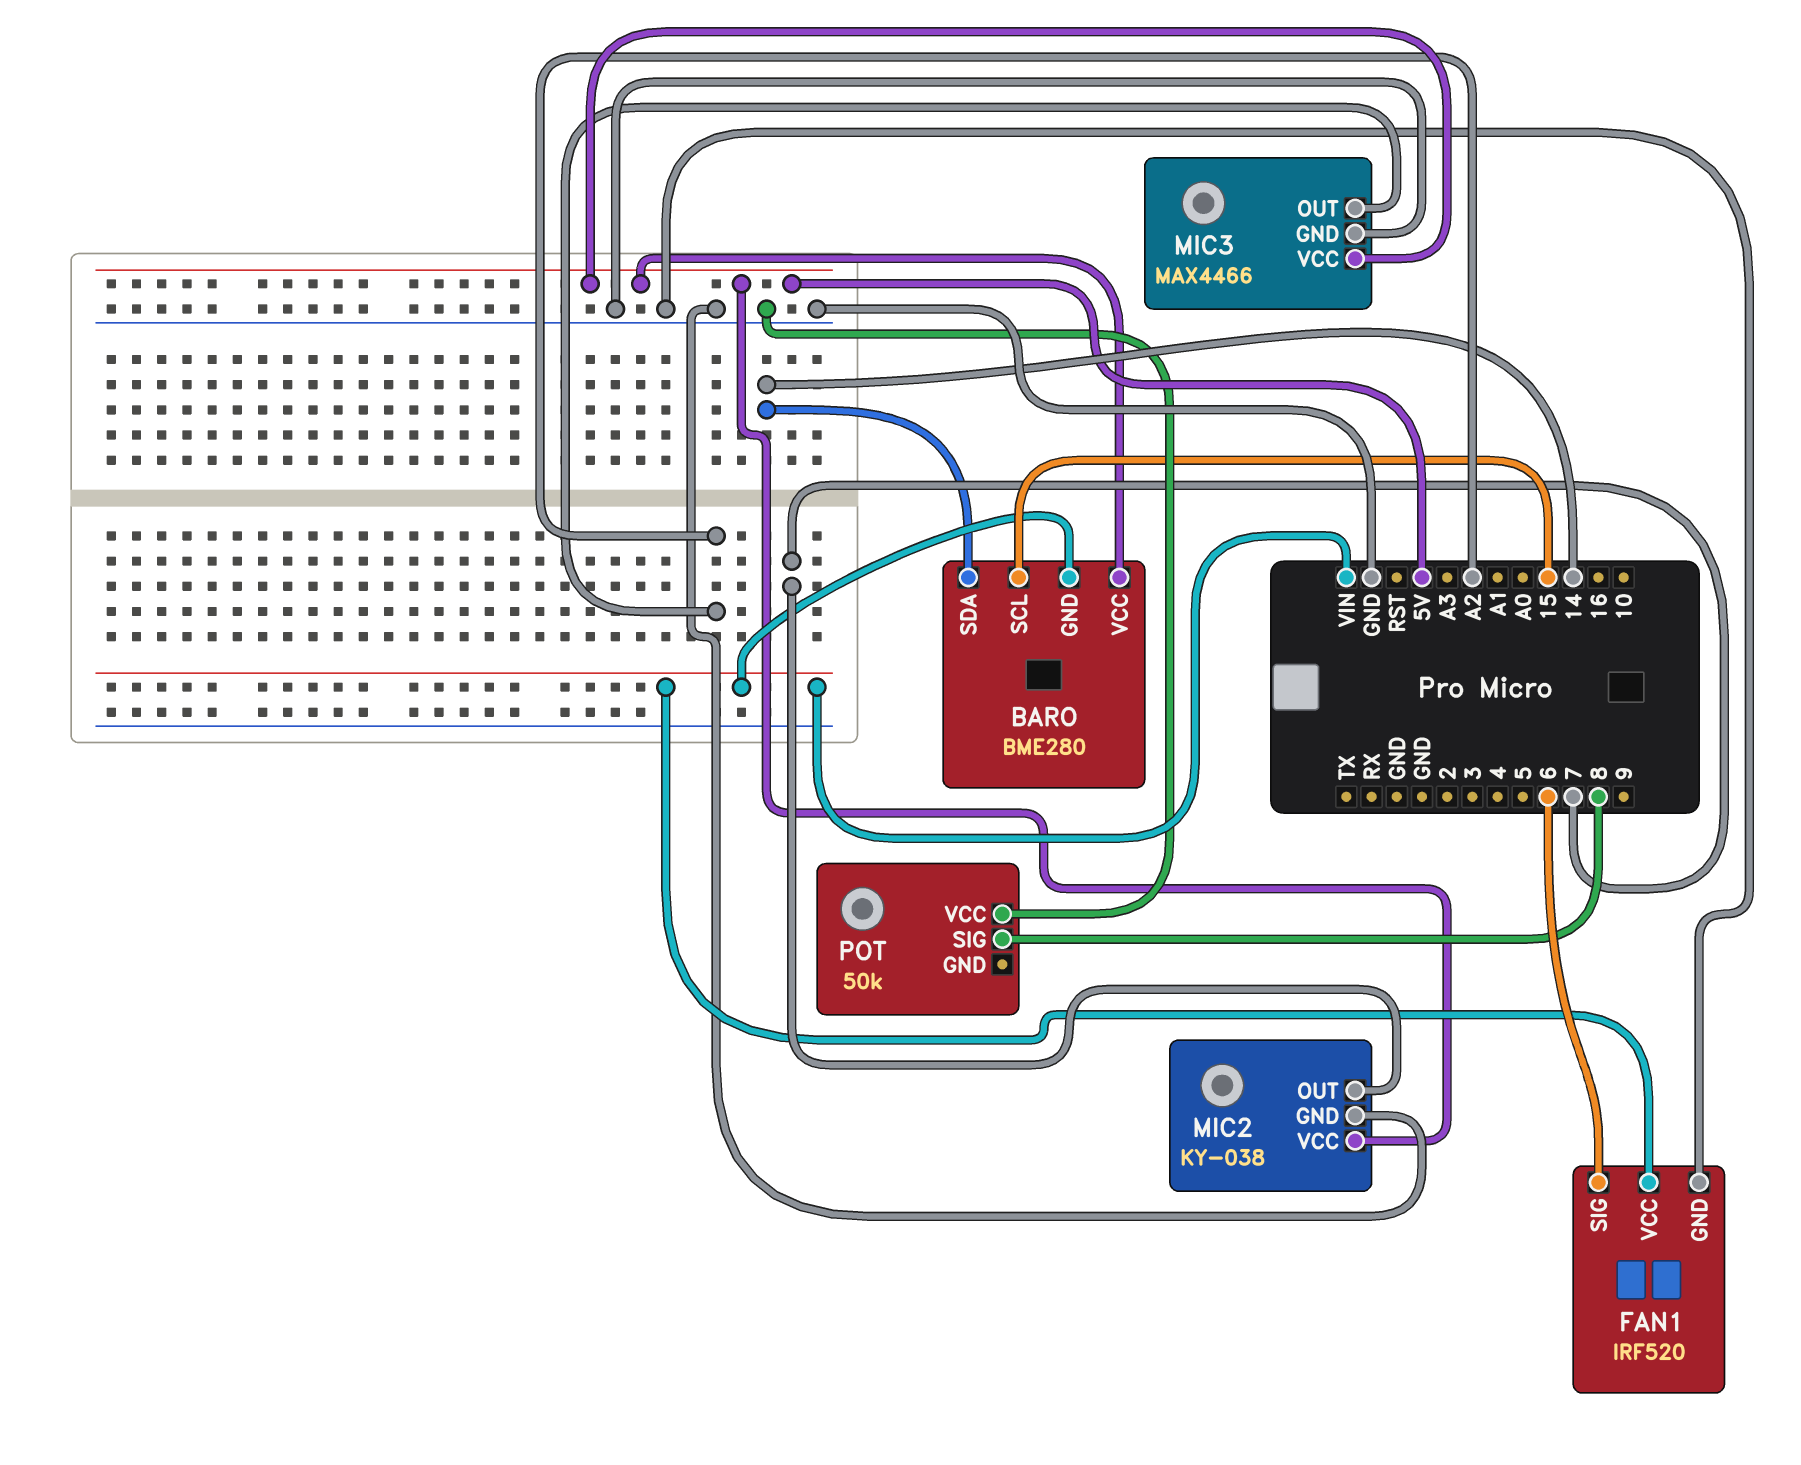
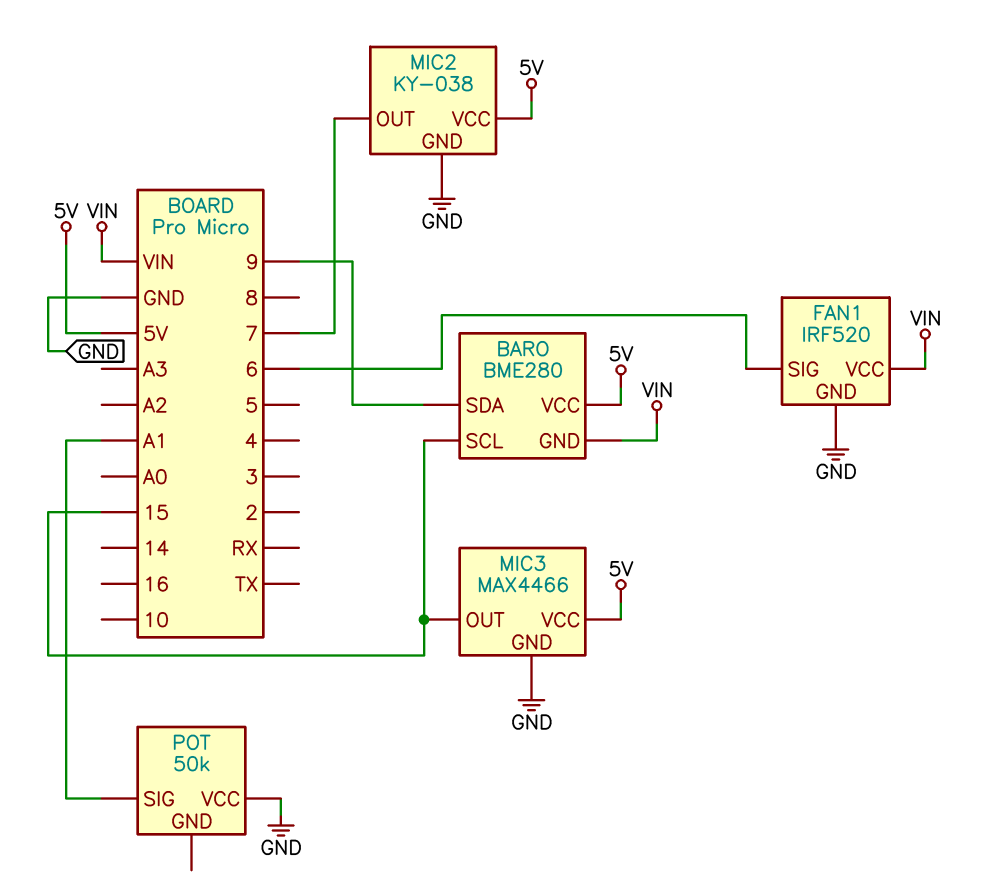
BARO pin SDA: 14 -> 9
MIC3 pin OUT: A2 -> 15
POT pin SIG: 8 -> A1

